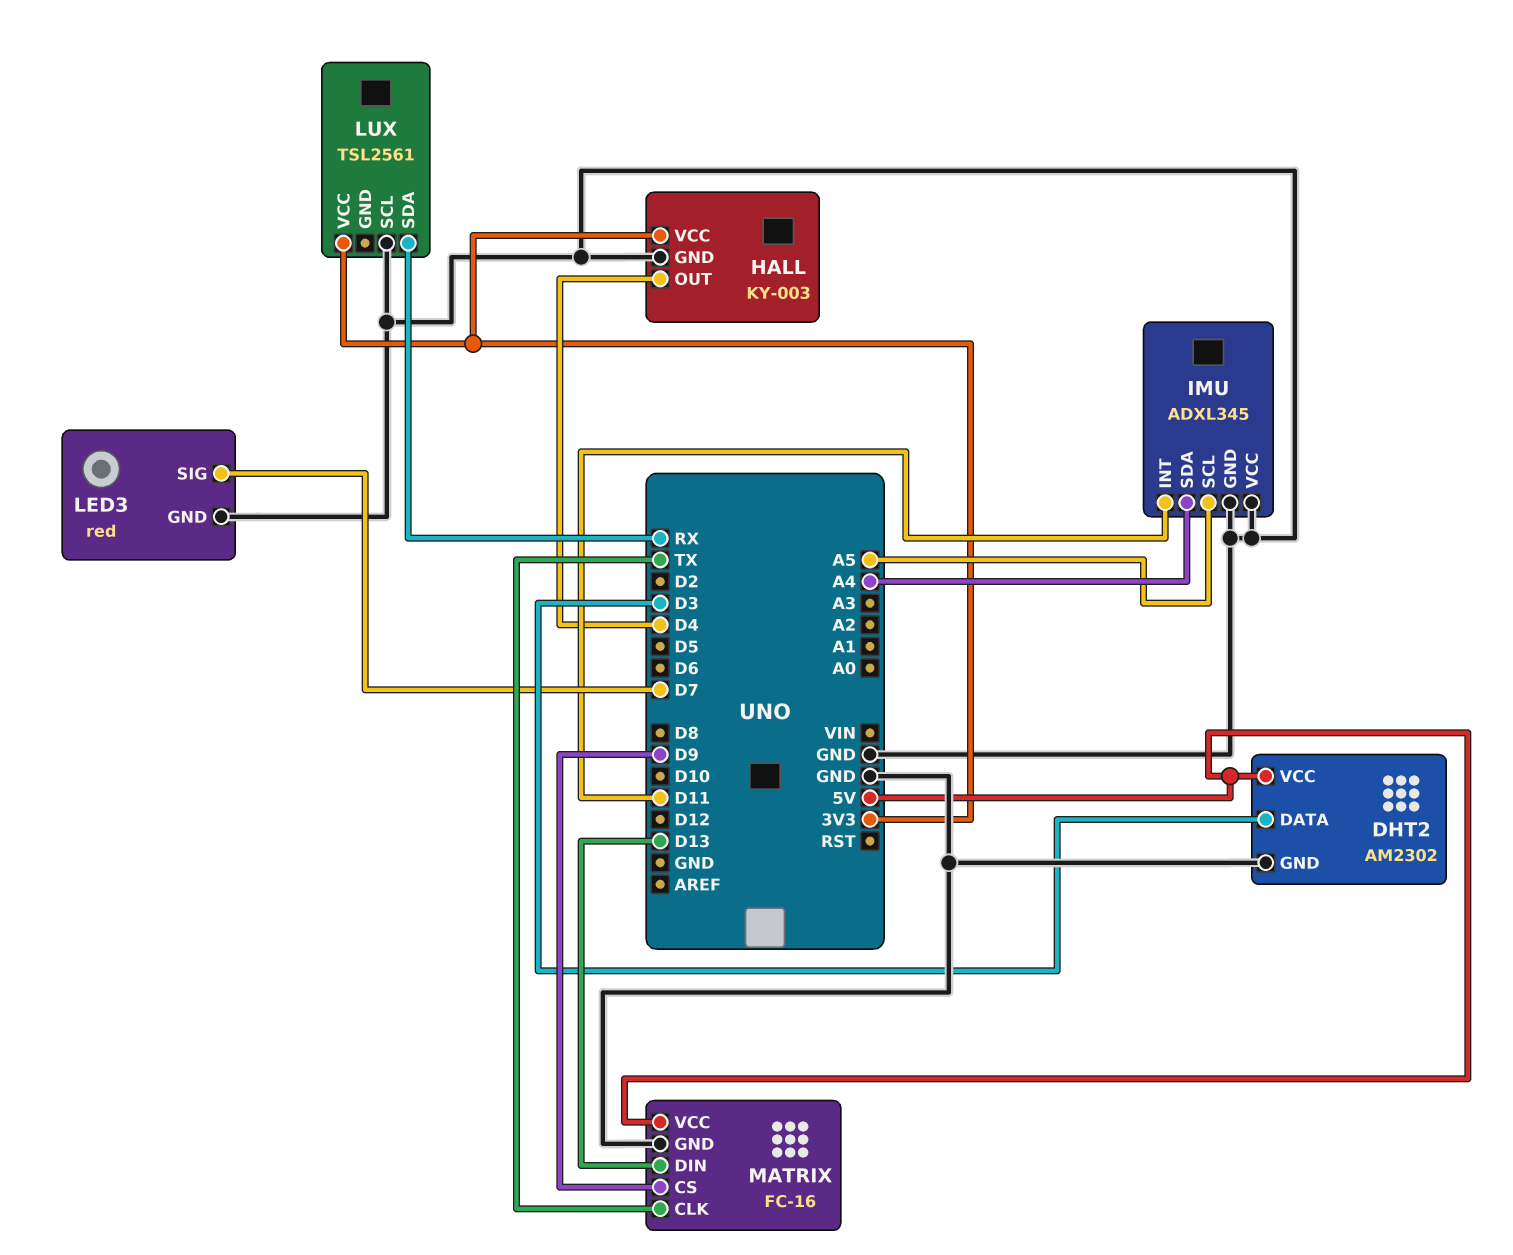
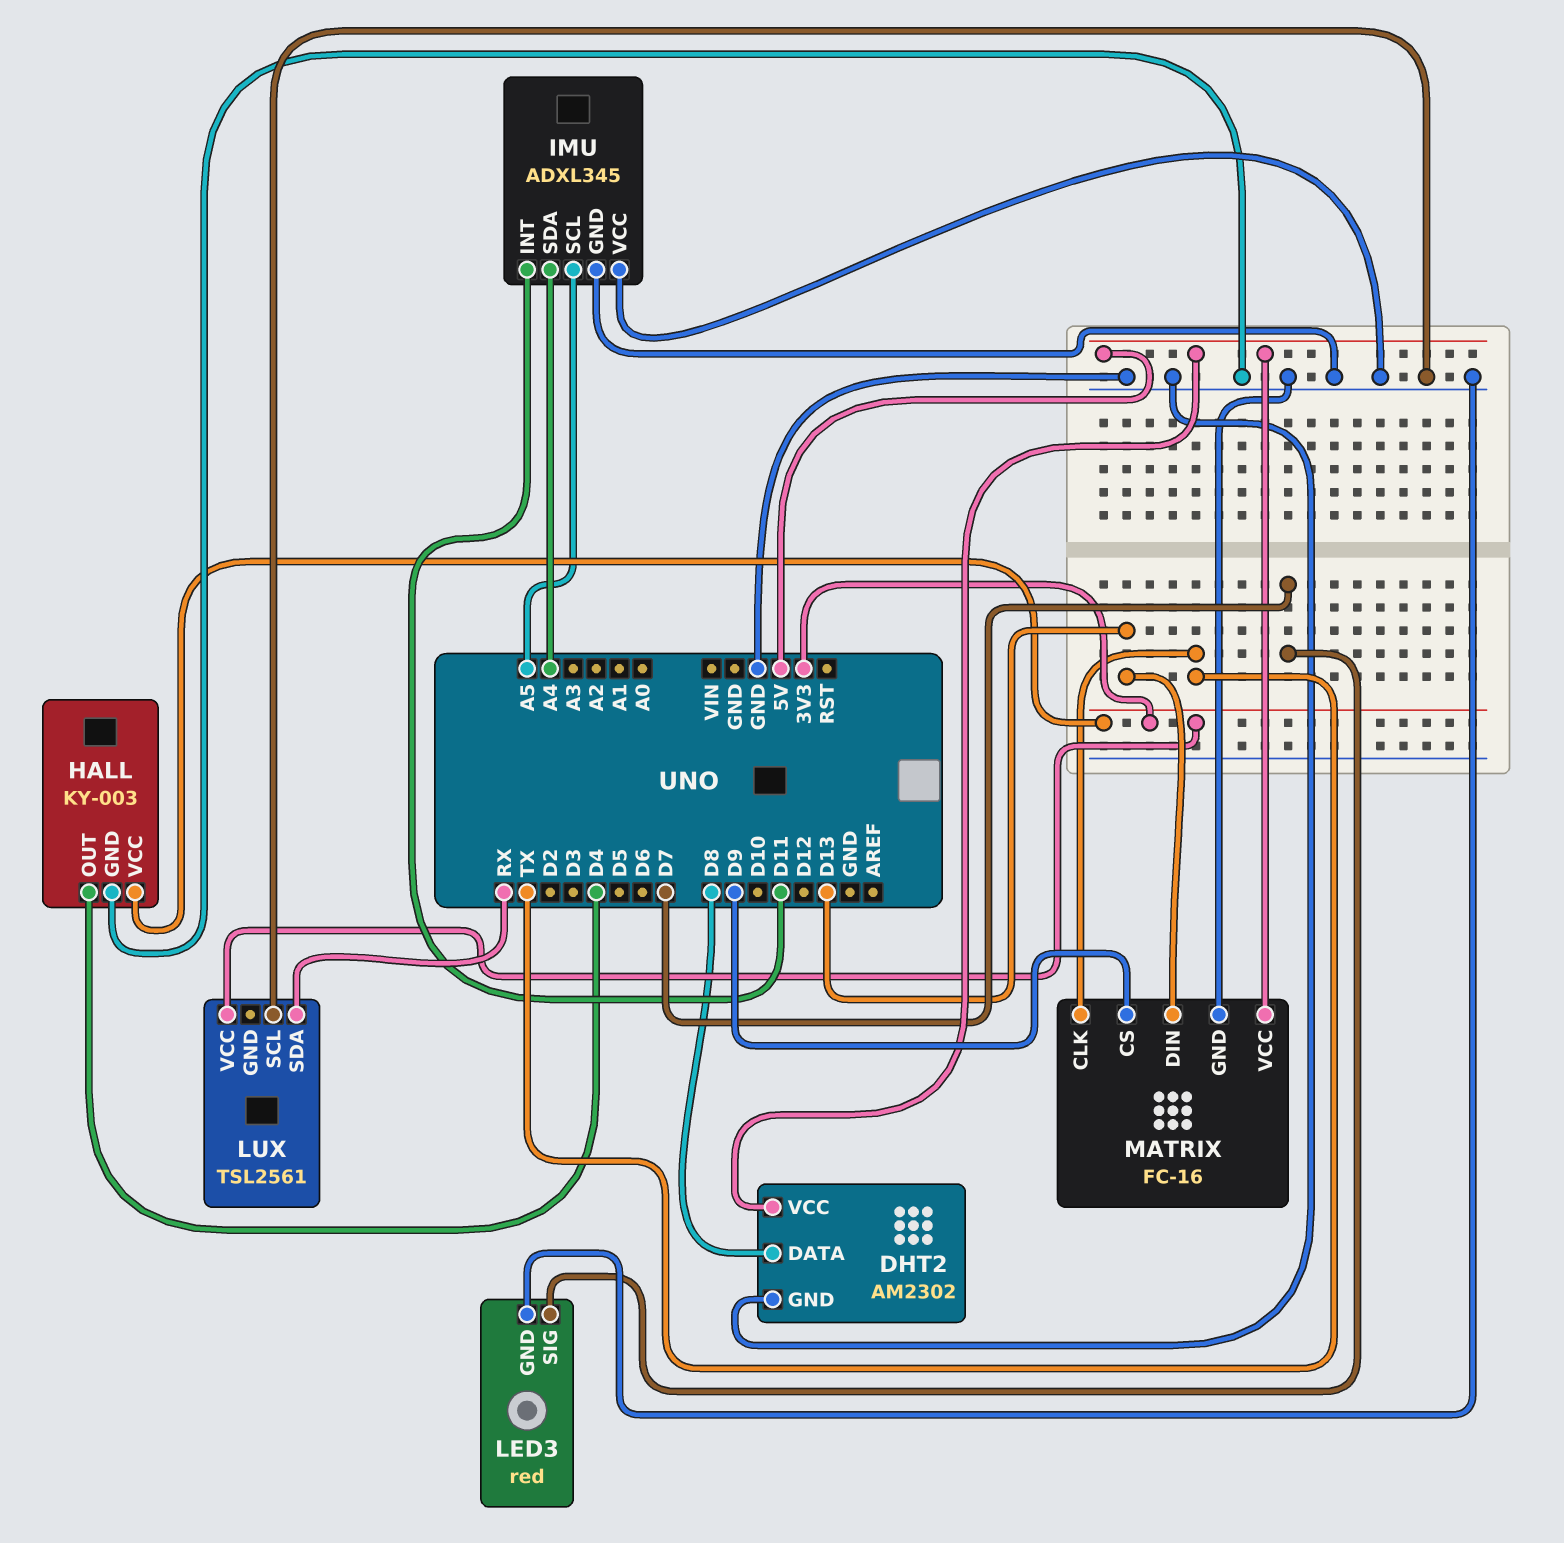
DHT2 pin DATA: D3 -> D8

